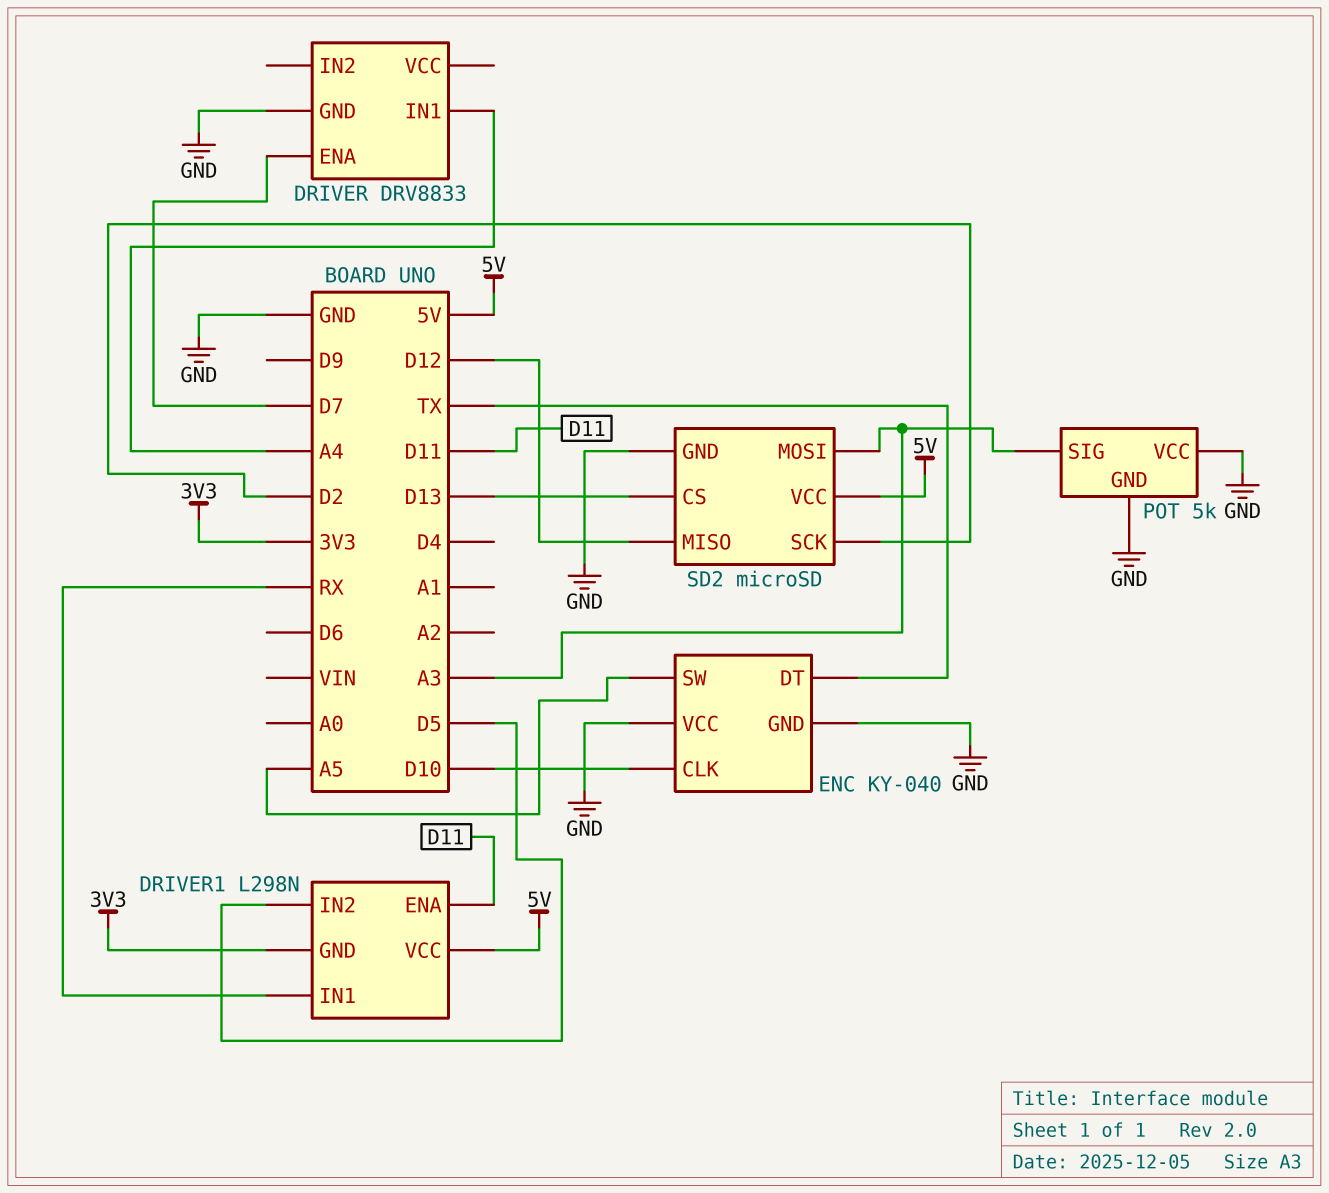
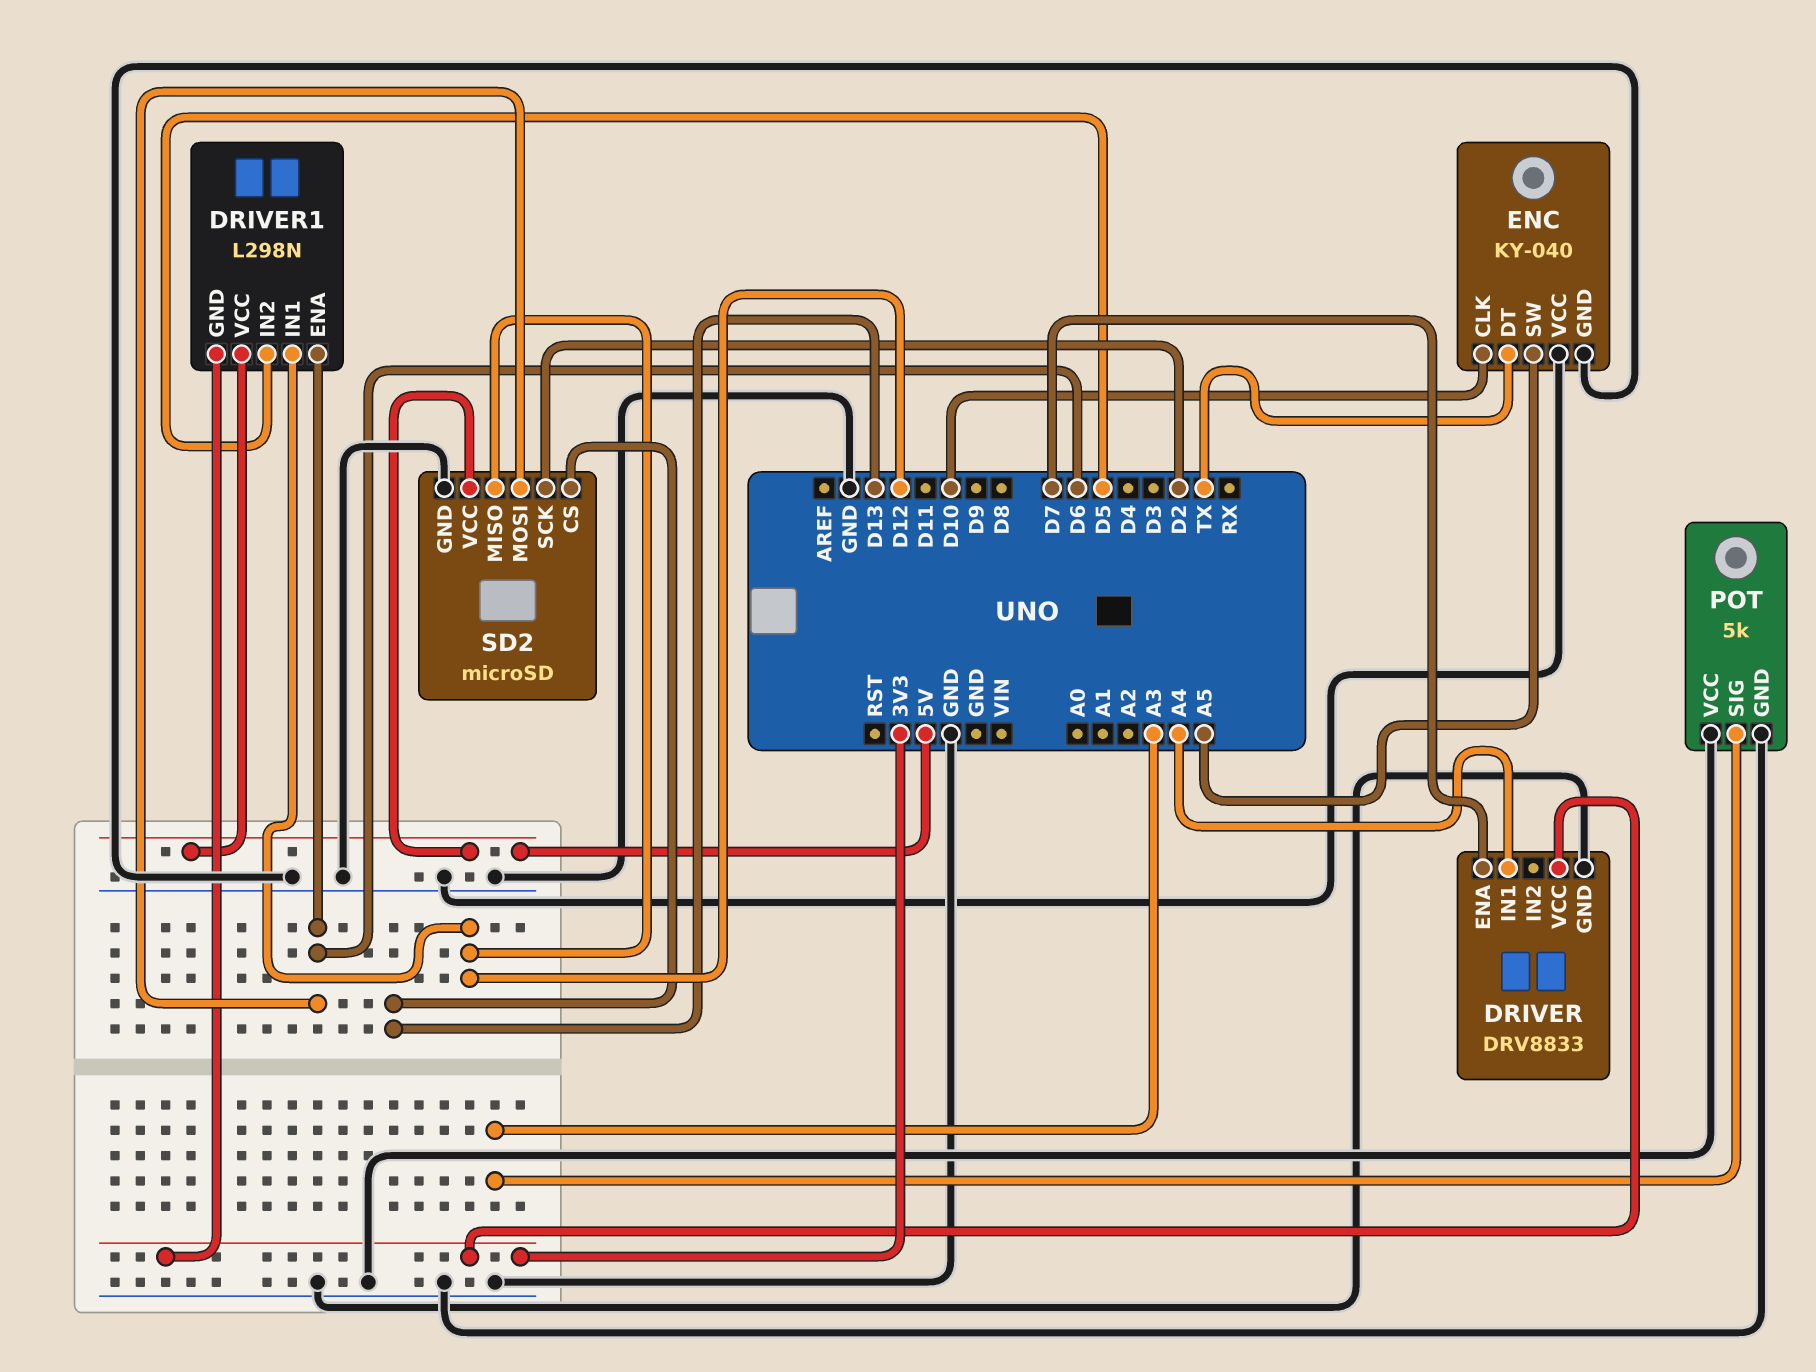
DRIVER pin VCC: none -> 3V3
DRIVER1 pin ENA: D11 -> D6
DRIVER1 pin IN1: RX -> D12
SD2 pin MOSI: A3 -> D6

